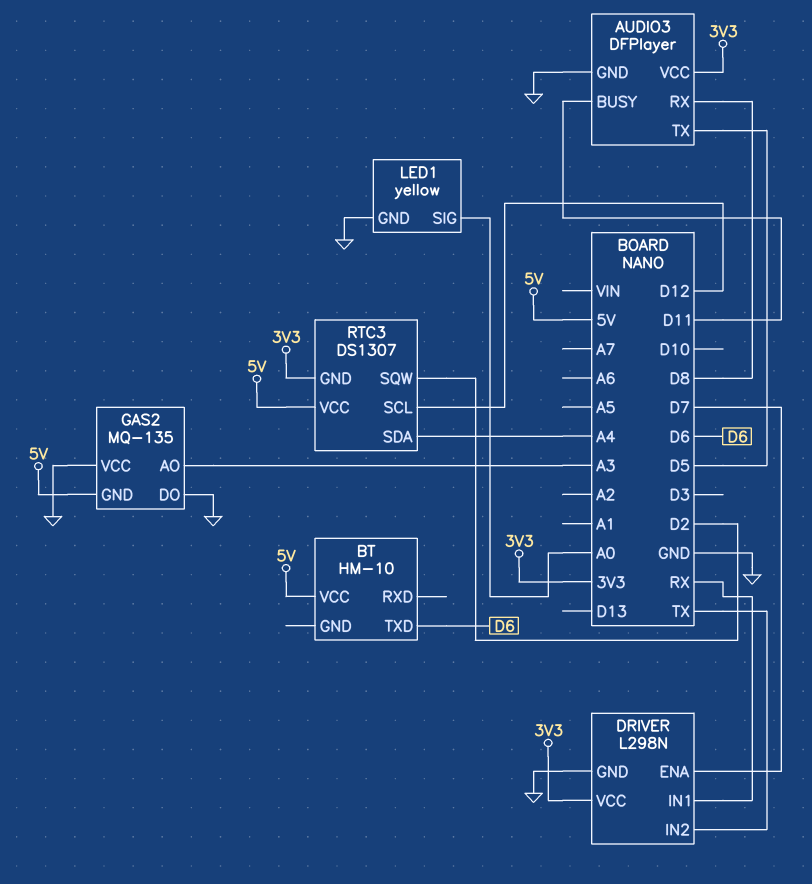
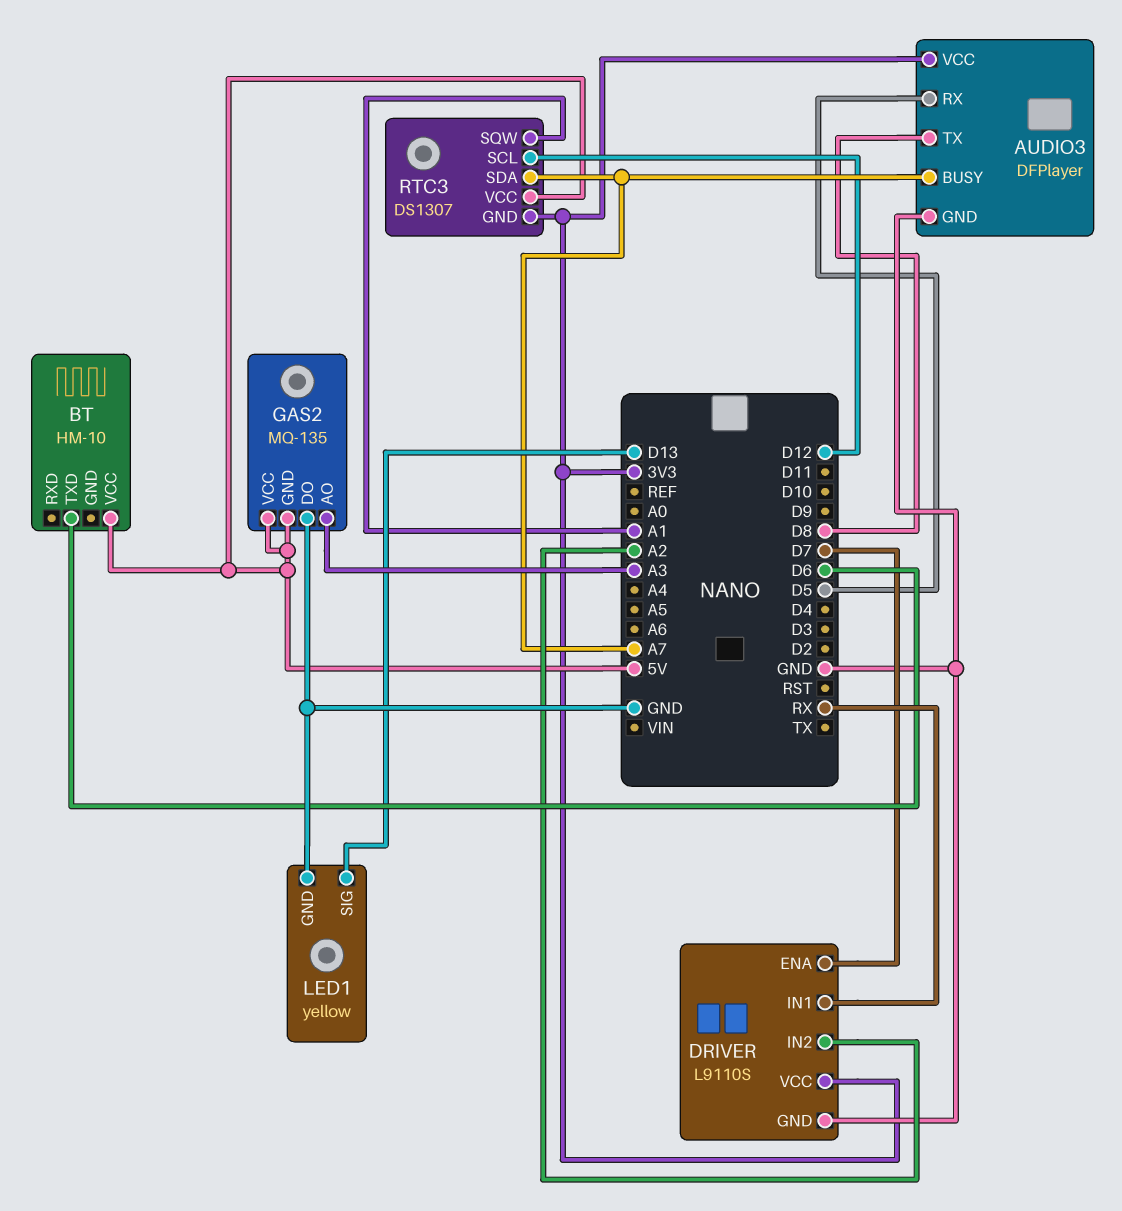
AUDIO3 pin BUSY: D11 -> A7
AUDIO3 pin RX: D8 -> D5
AUDIO3 pin TX: D5 -> D8
DRIVER: L298N -> L9110S
DRIVER pin IN2: TX -> A2
GAS2 pin VCC: GND -> 5V
LED1 pin SIG: A0 -> D13
RTC3 pin SDA: A4 -> A7
RTC3 pin SQW: D2 -> A1

